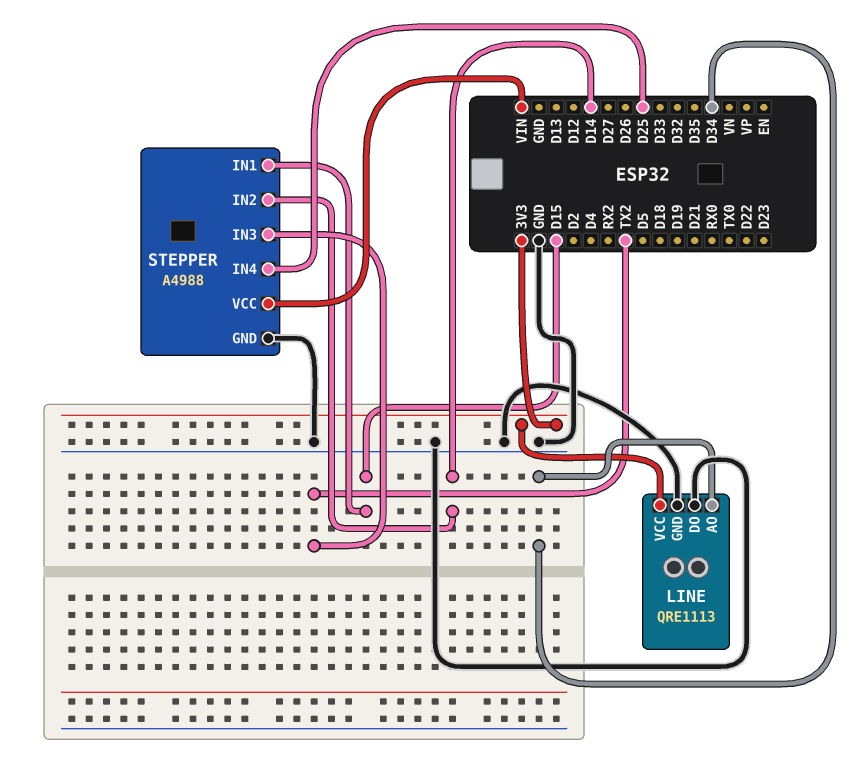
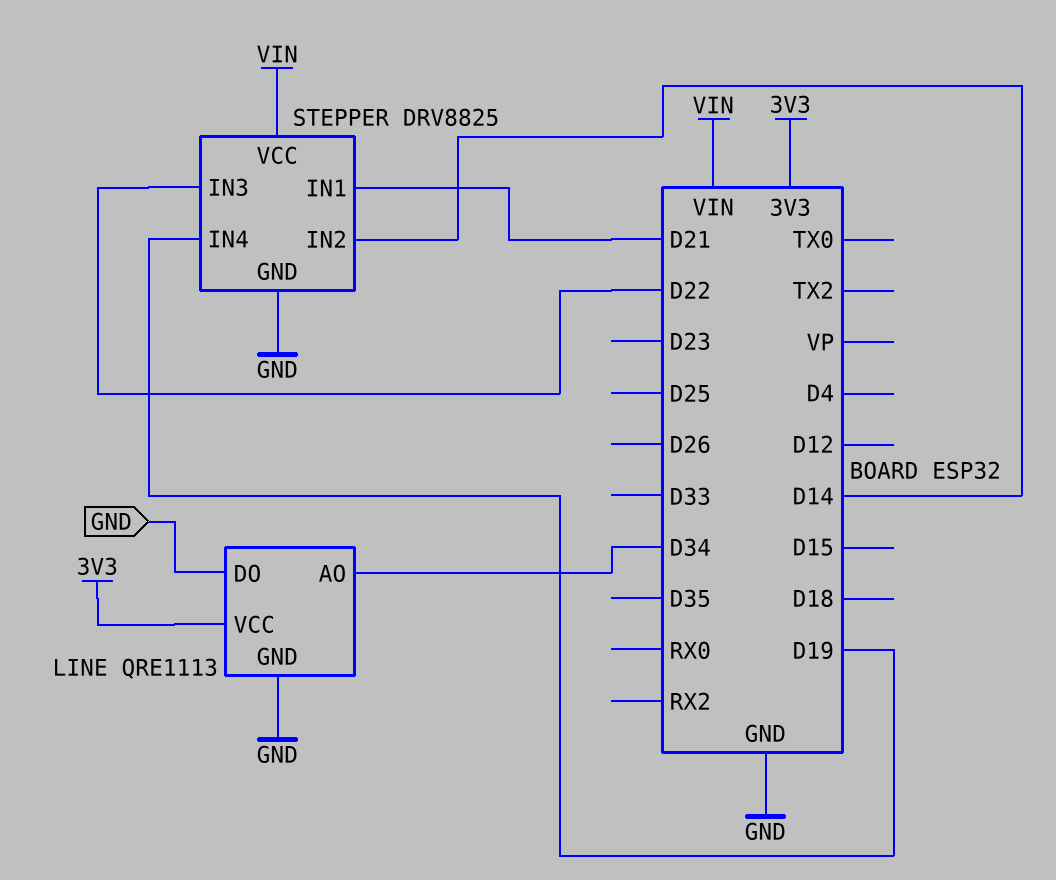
STEPPER: A4988 -> DRV8825
STEPPER pin IN1: D15 -> D21
STEPPER pin IN3: TX2 -> D22
STEPPER pin IN4: D25 -> D19

